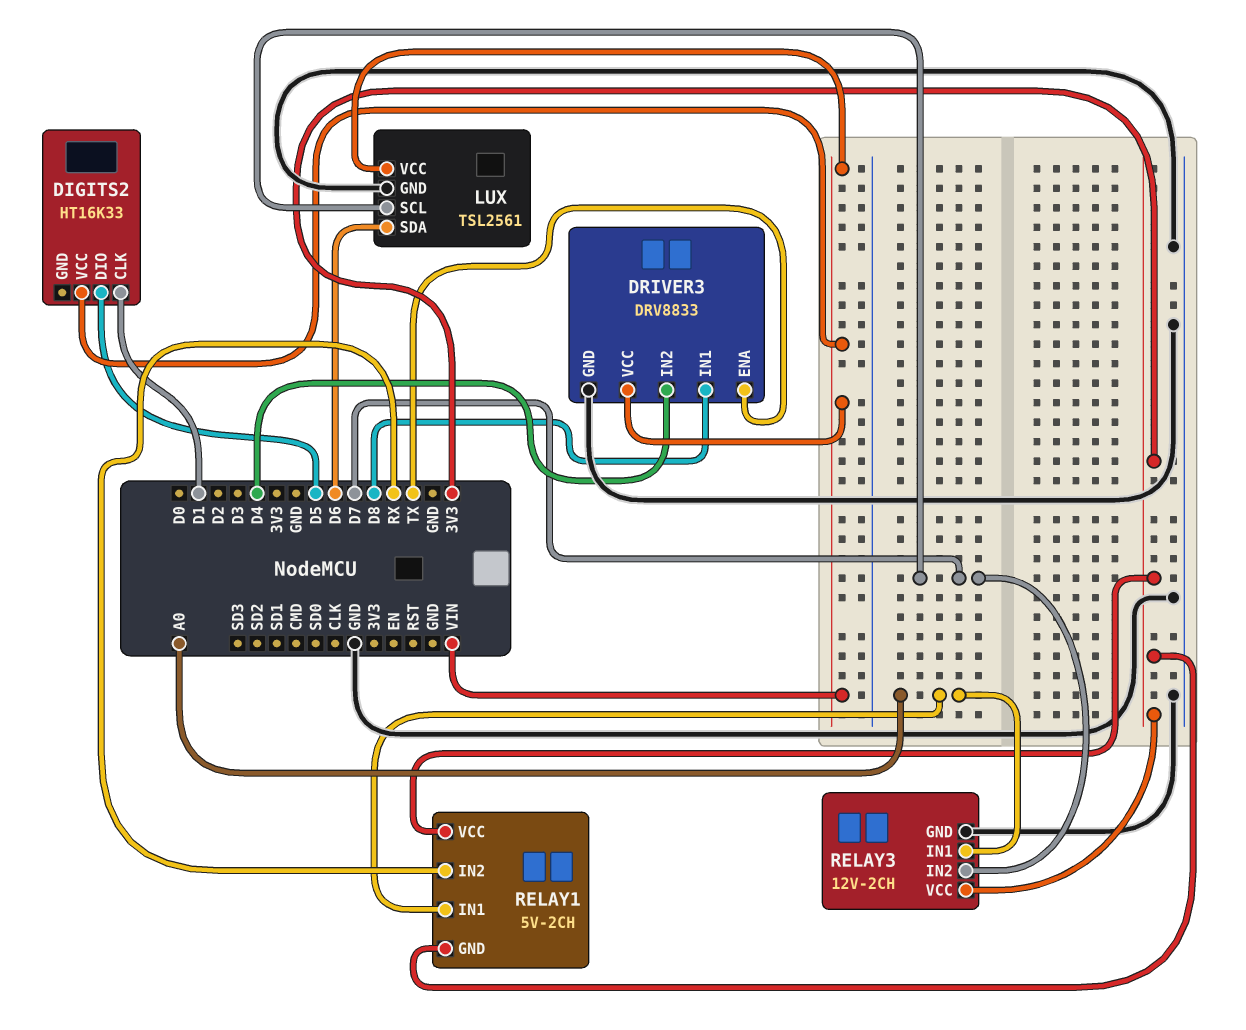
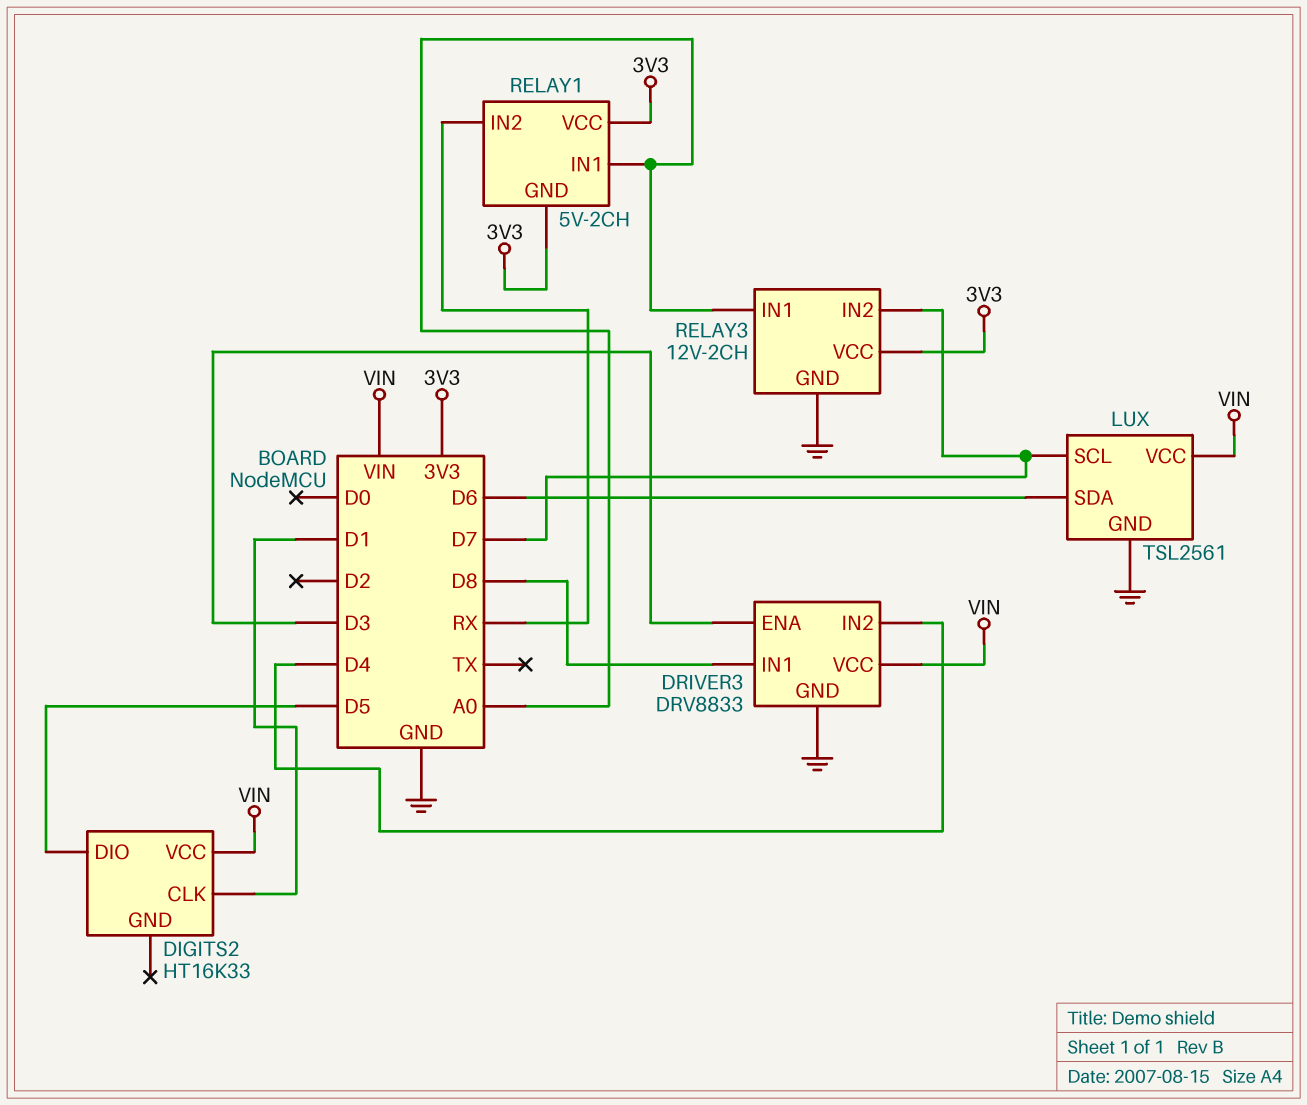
DRIVER3 pin ENA: TX -> D3

